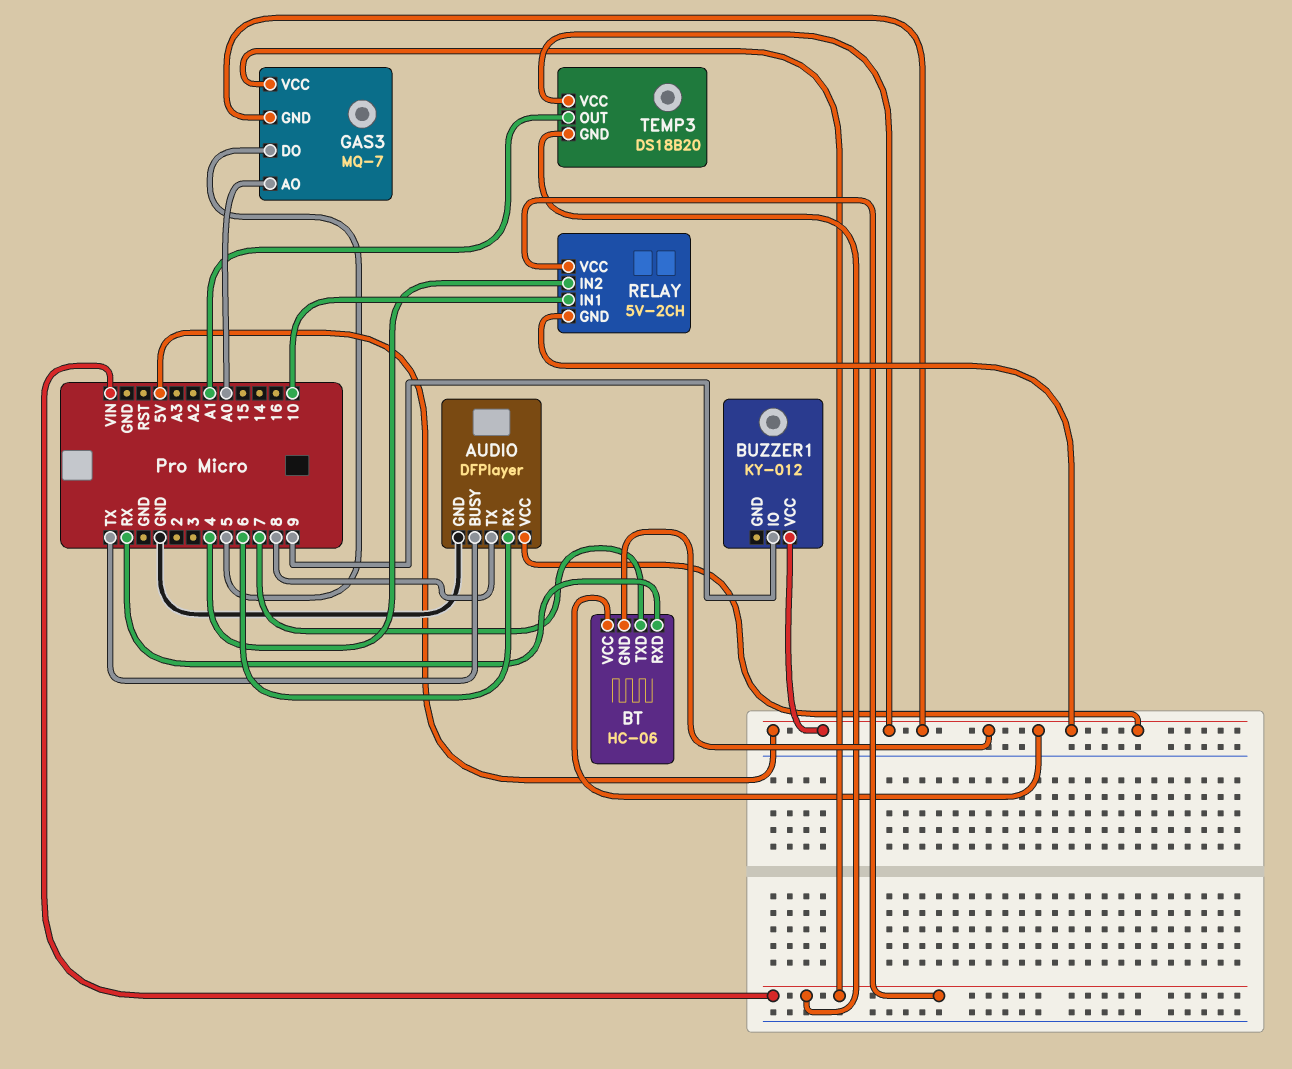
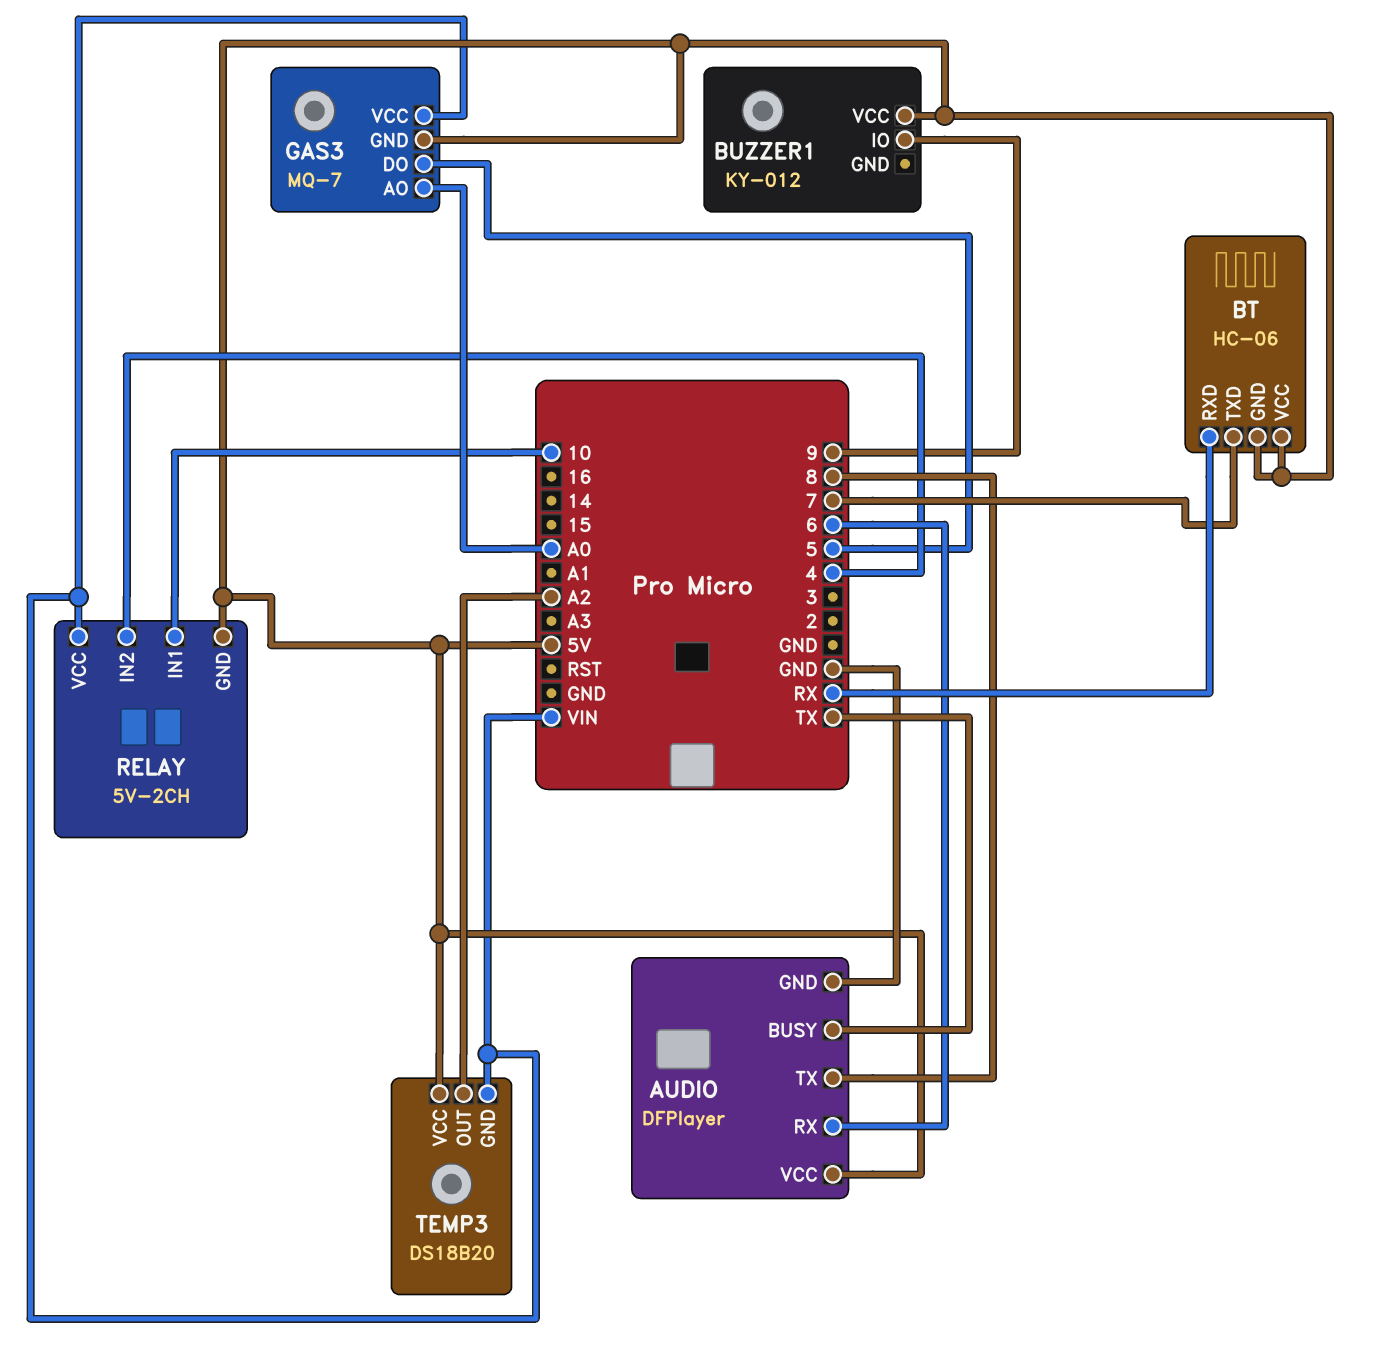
TEMP3 pin OUT: A1 -> A2

